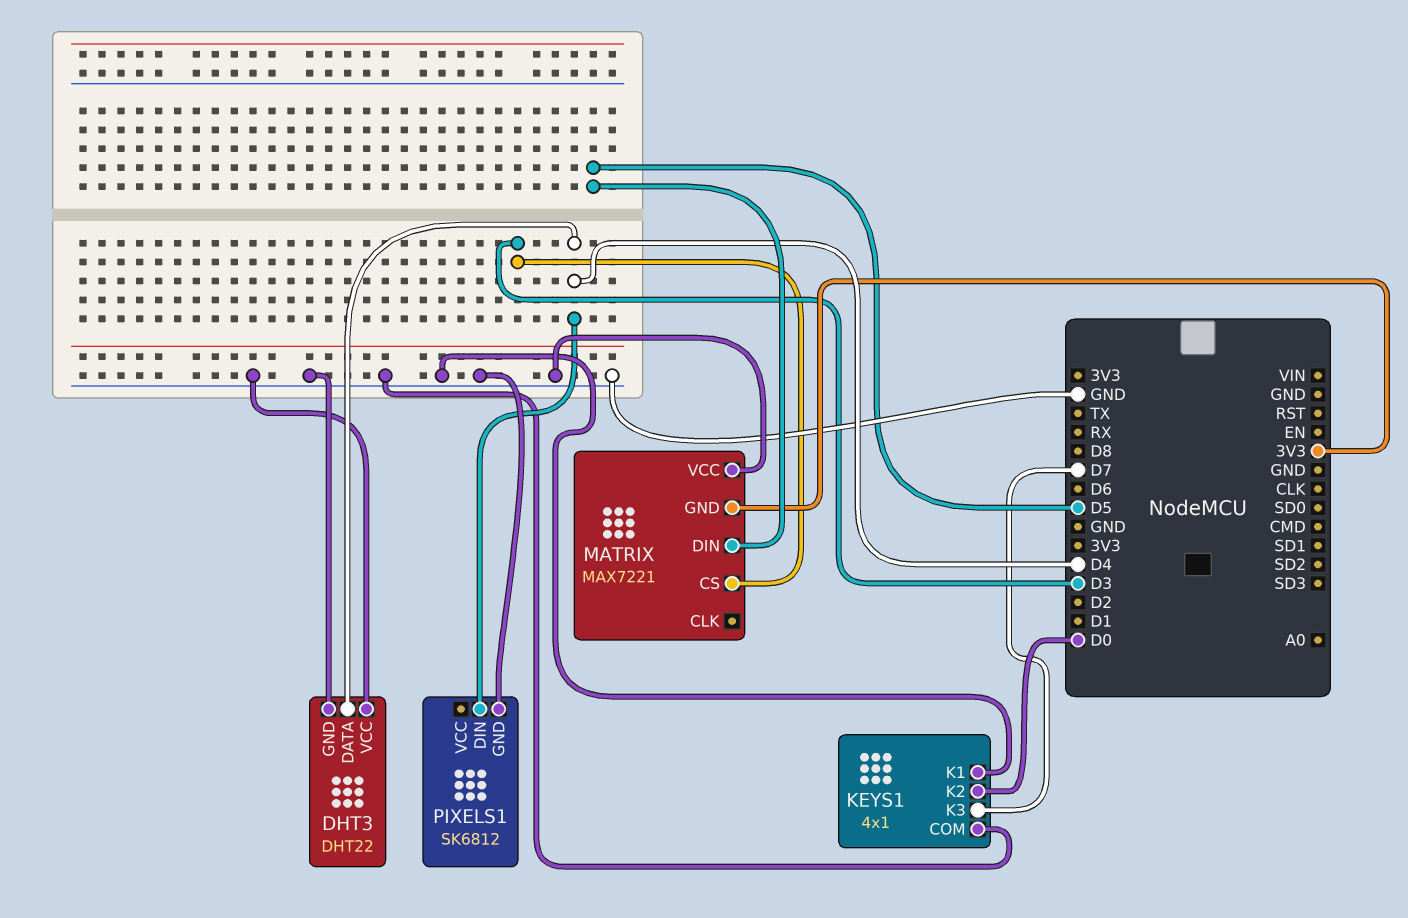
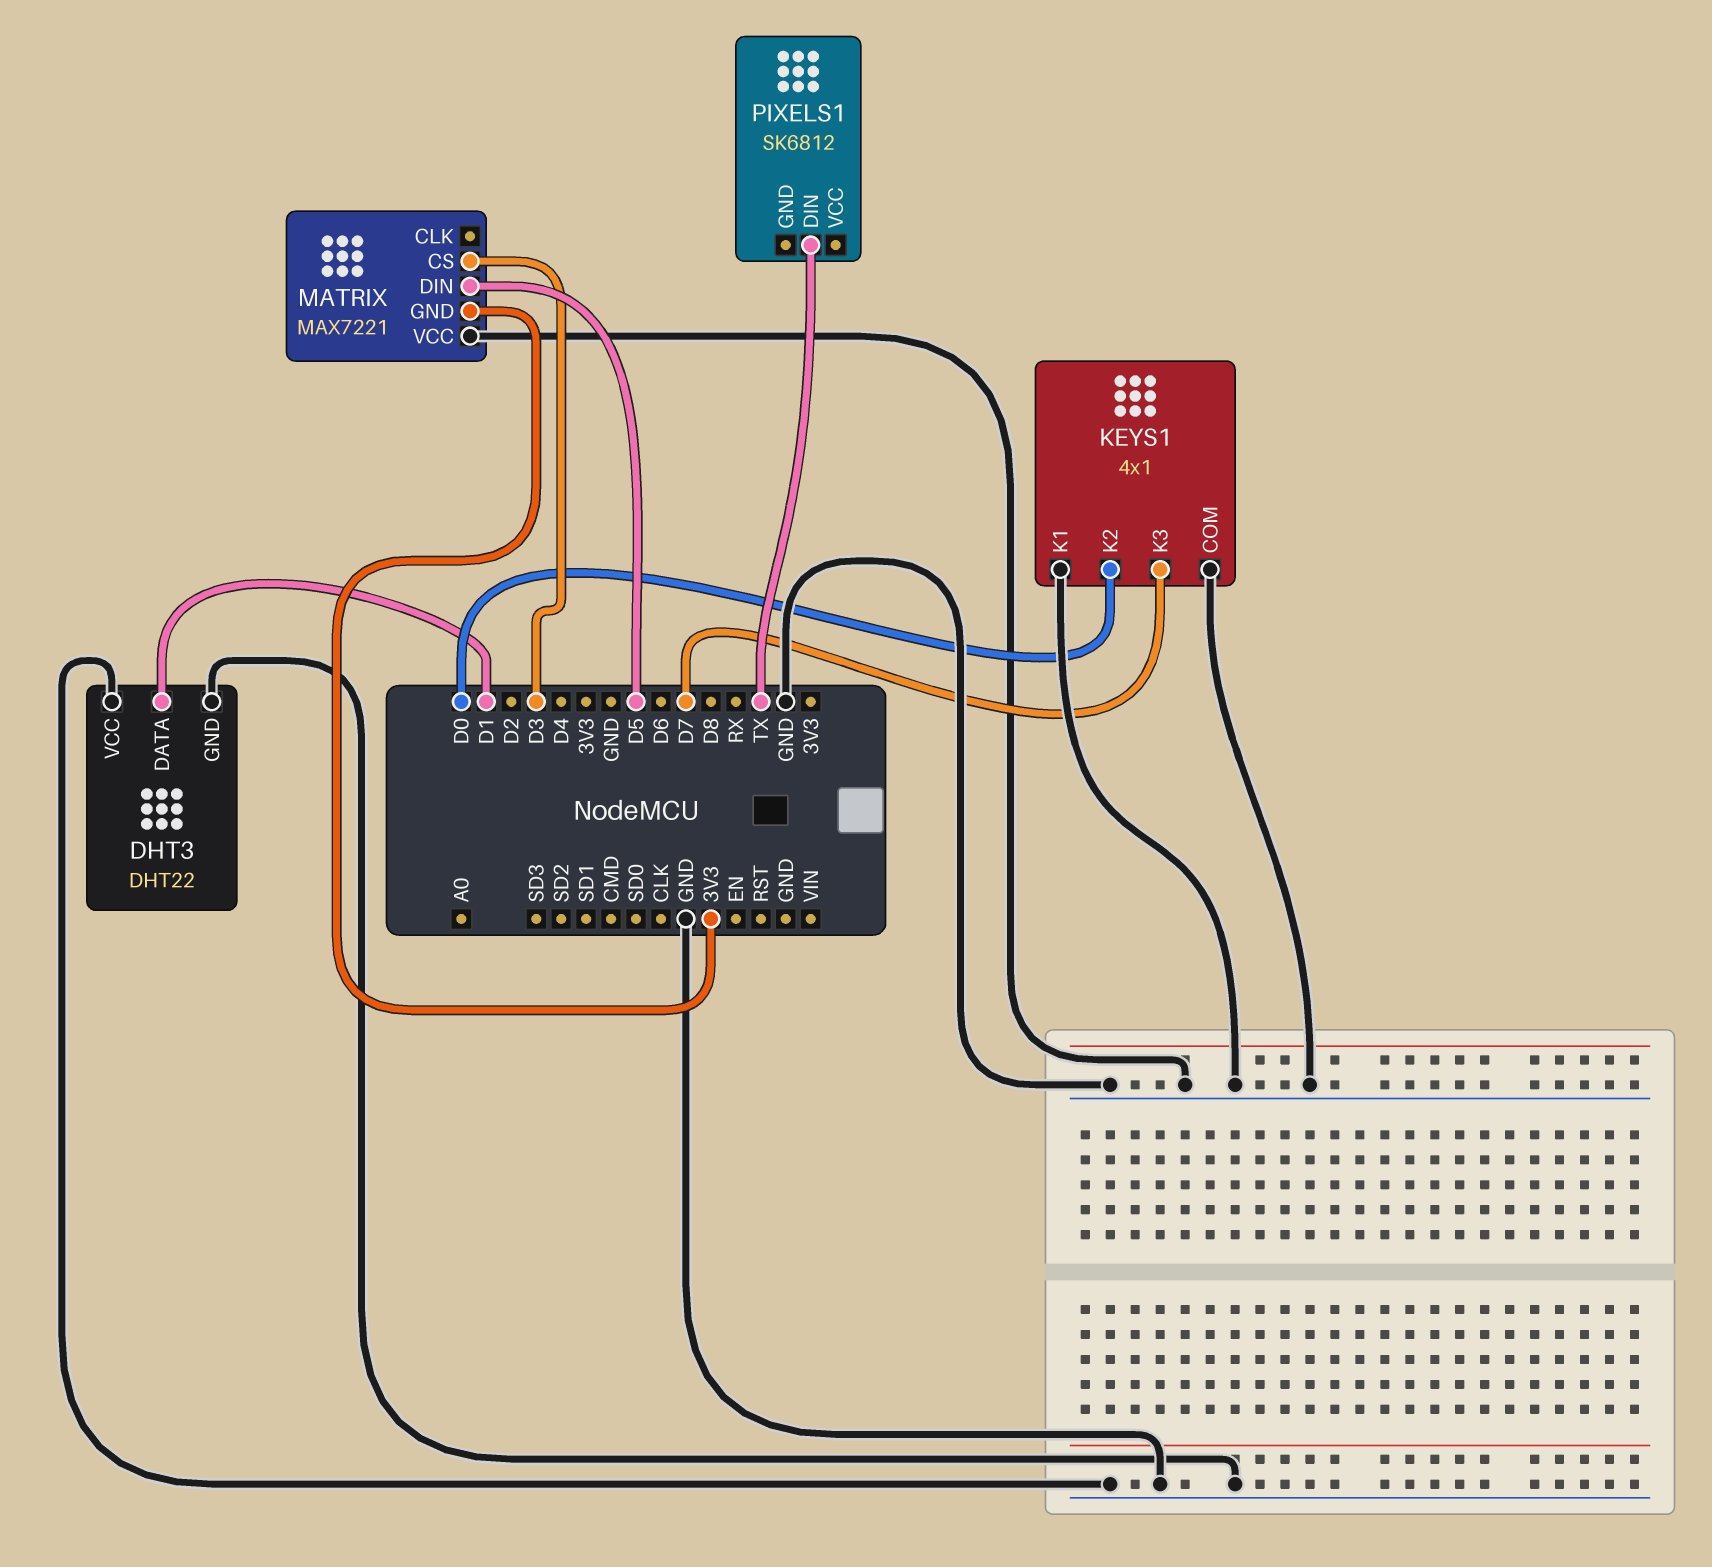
DHT3 pin DATA: D4 -> D1
PIXELS1 pin DIN: D4 -> TX
PIXELS1 pin GND: GND -> none

